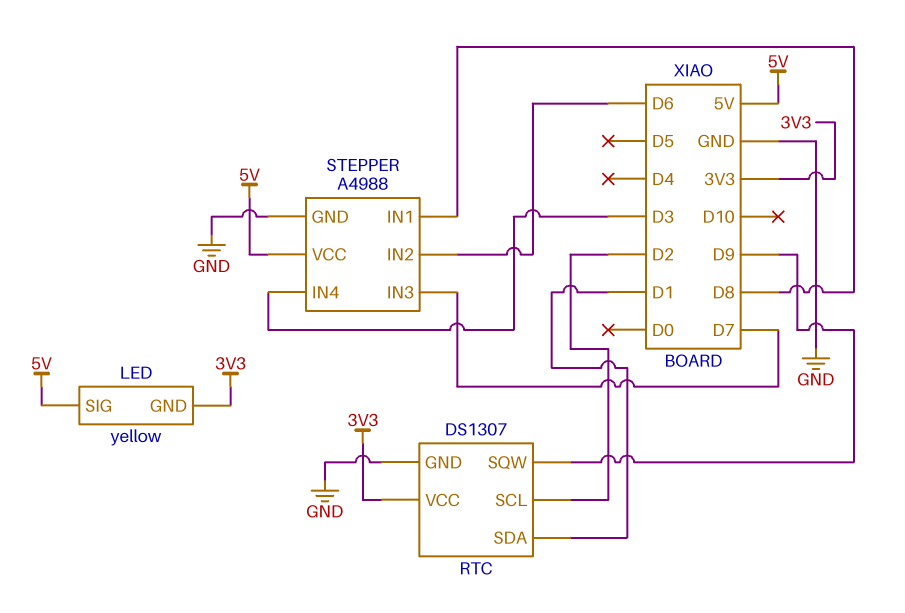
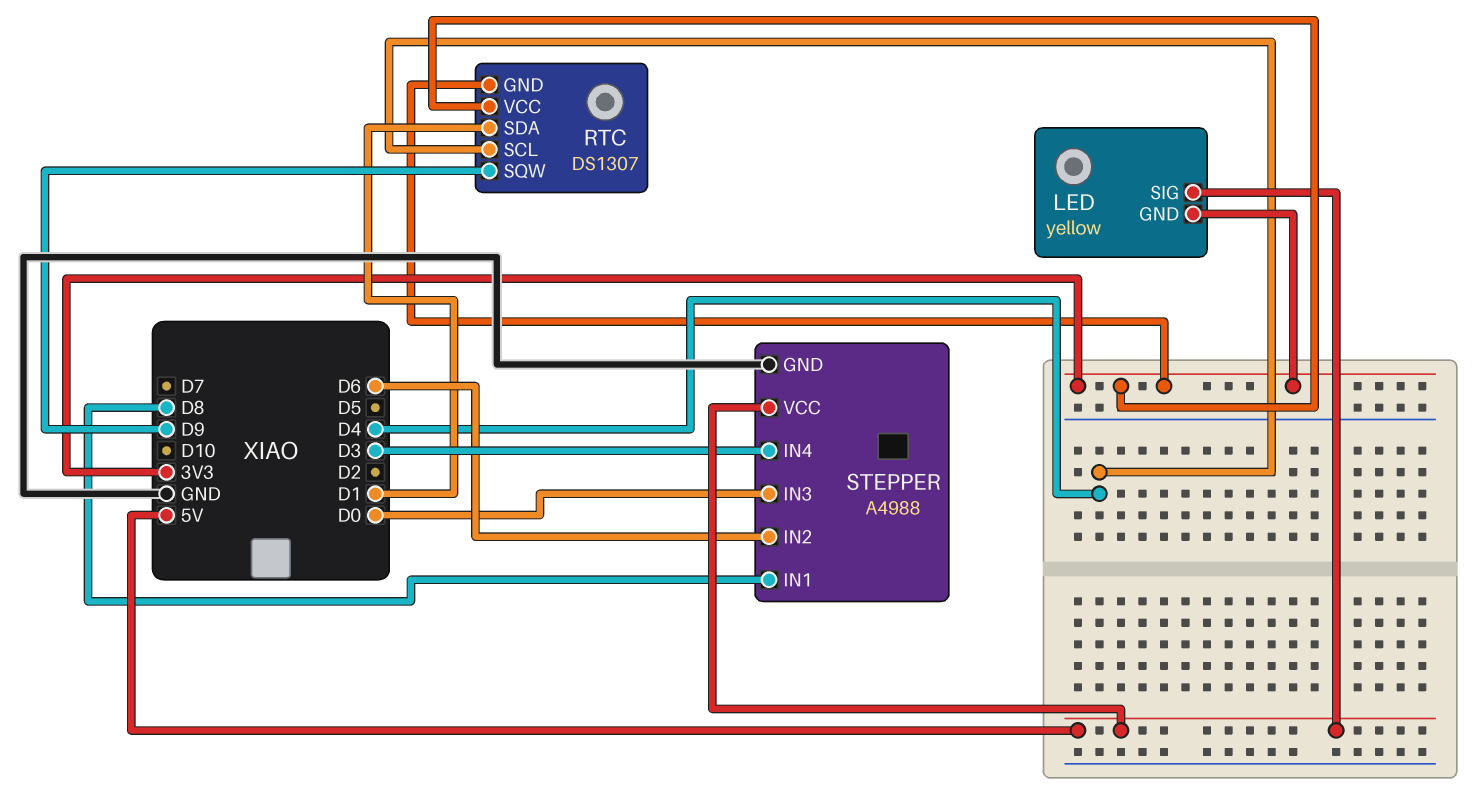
RTC pin GND: GND -> 3V3
RTC pin SCL: D2 -> D4
STEPPER pin IN3: D7 -> D0

